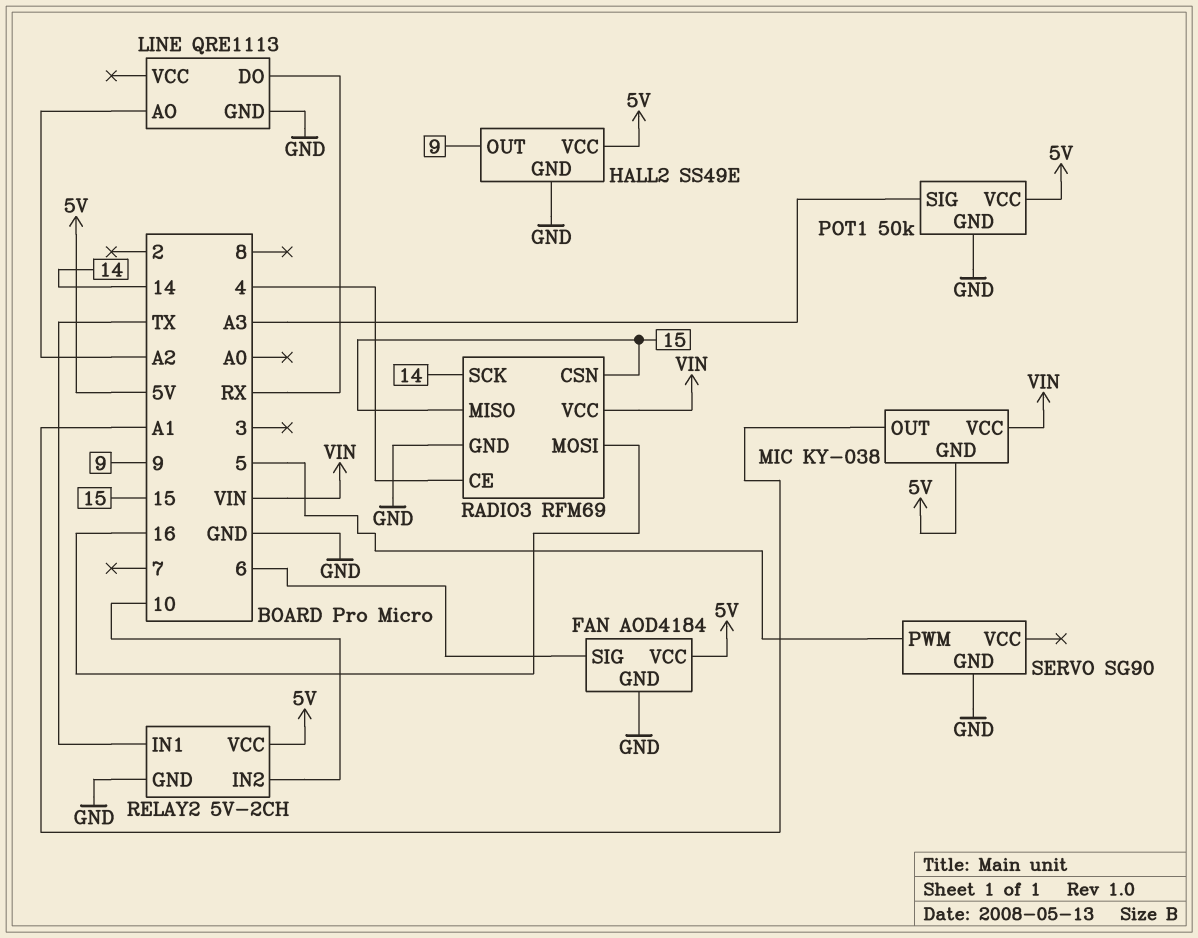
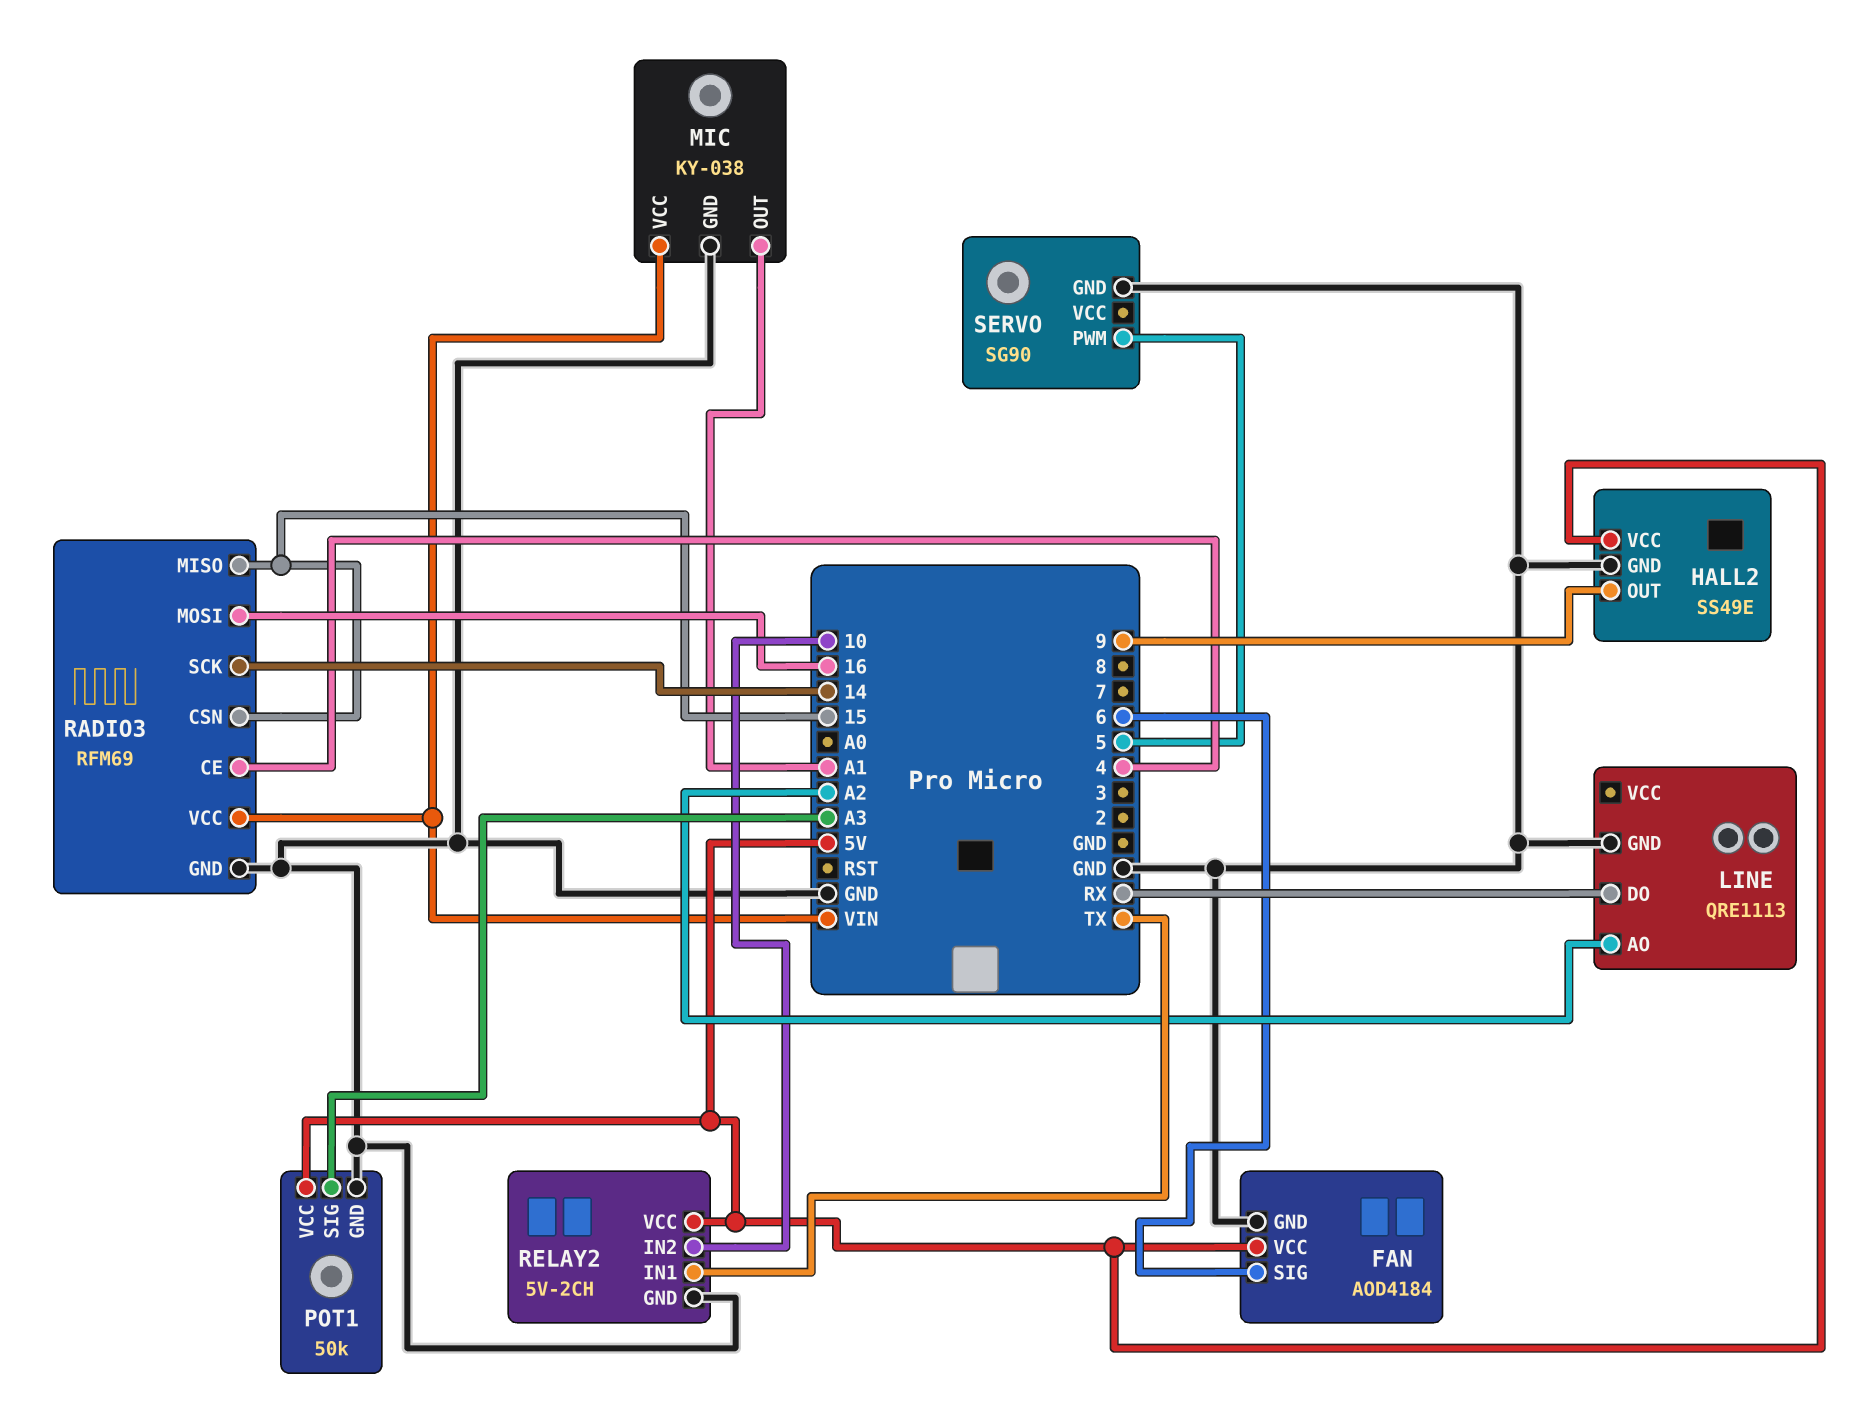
MIC pin GND: 5V -> GND

